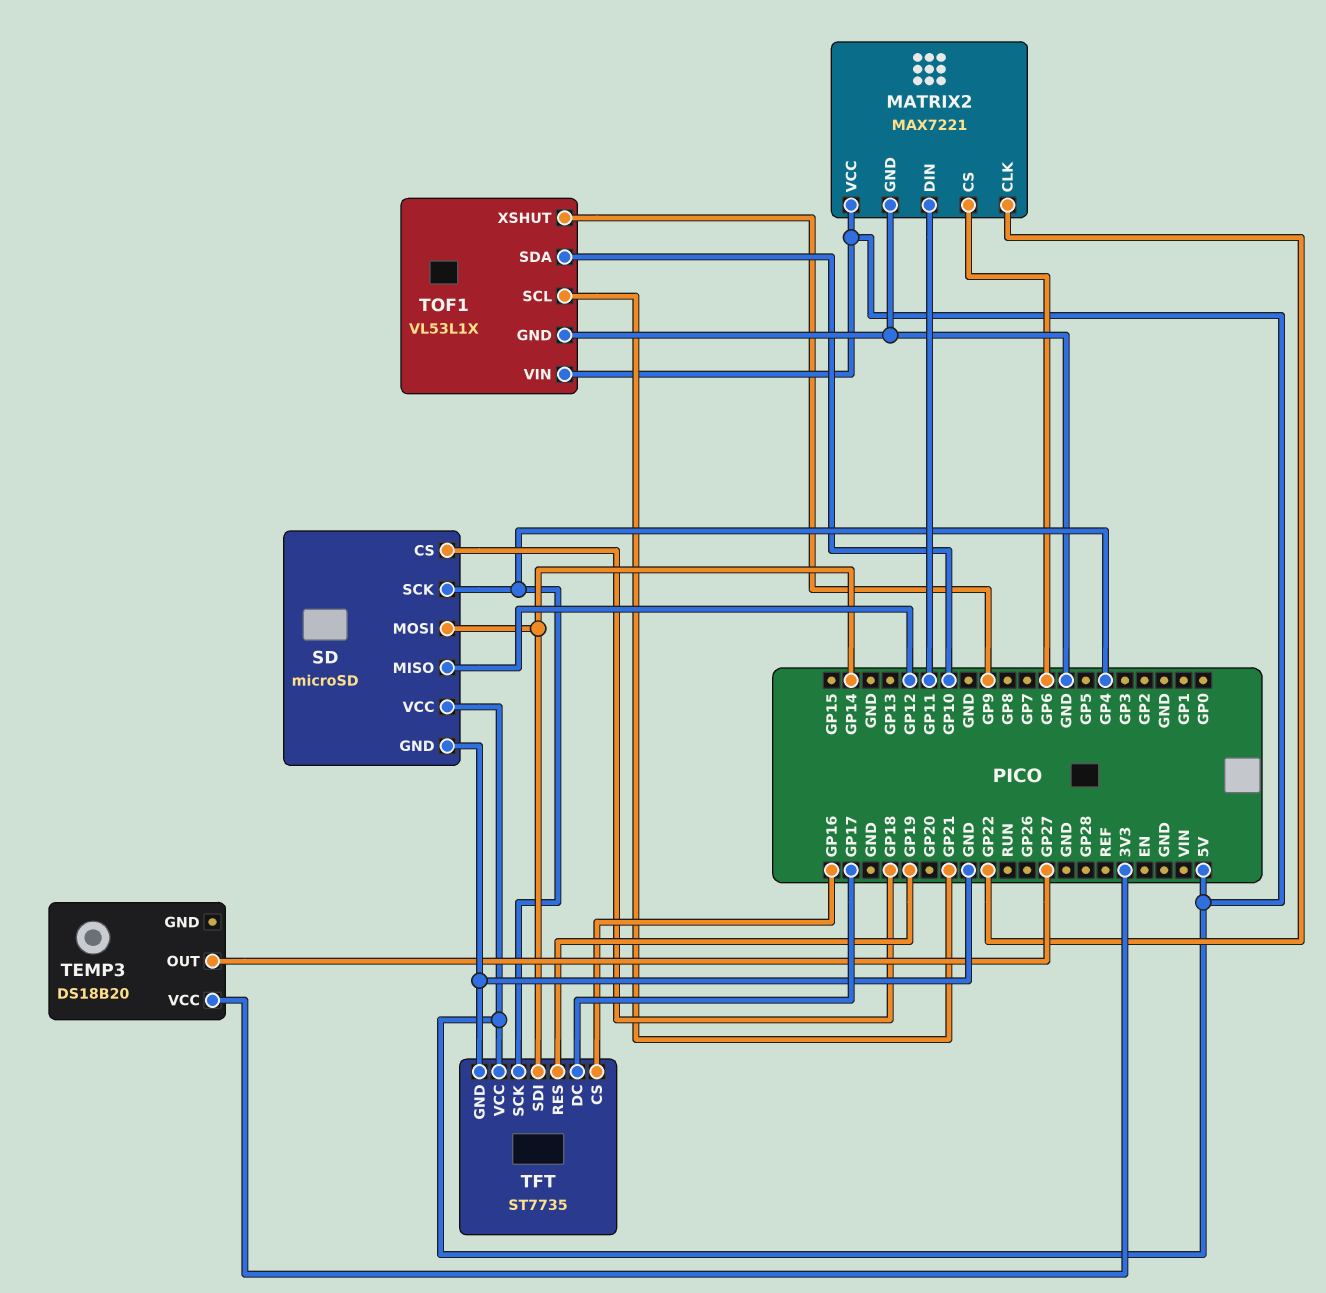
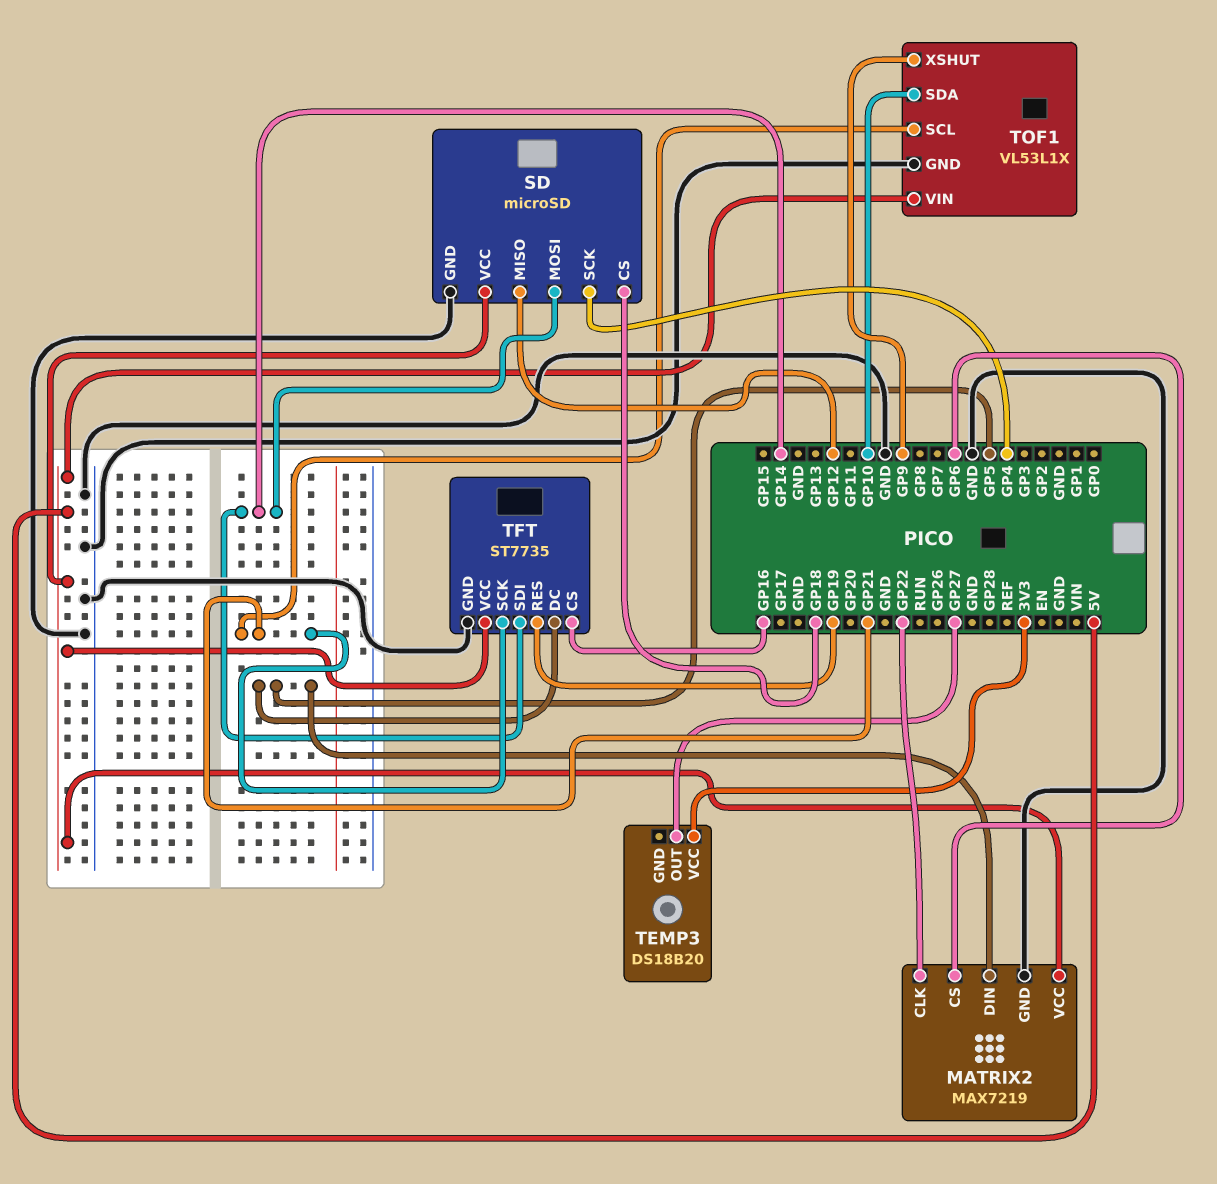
MATRIX2: MAX7221 -> MAX7219
MATRIX2 pin DIN: GP11 -> GP5
TFT pin DC: GP17 -> GP5
TFT pin SCK: GP4 -> GP21

